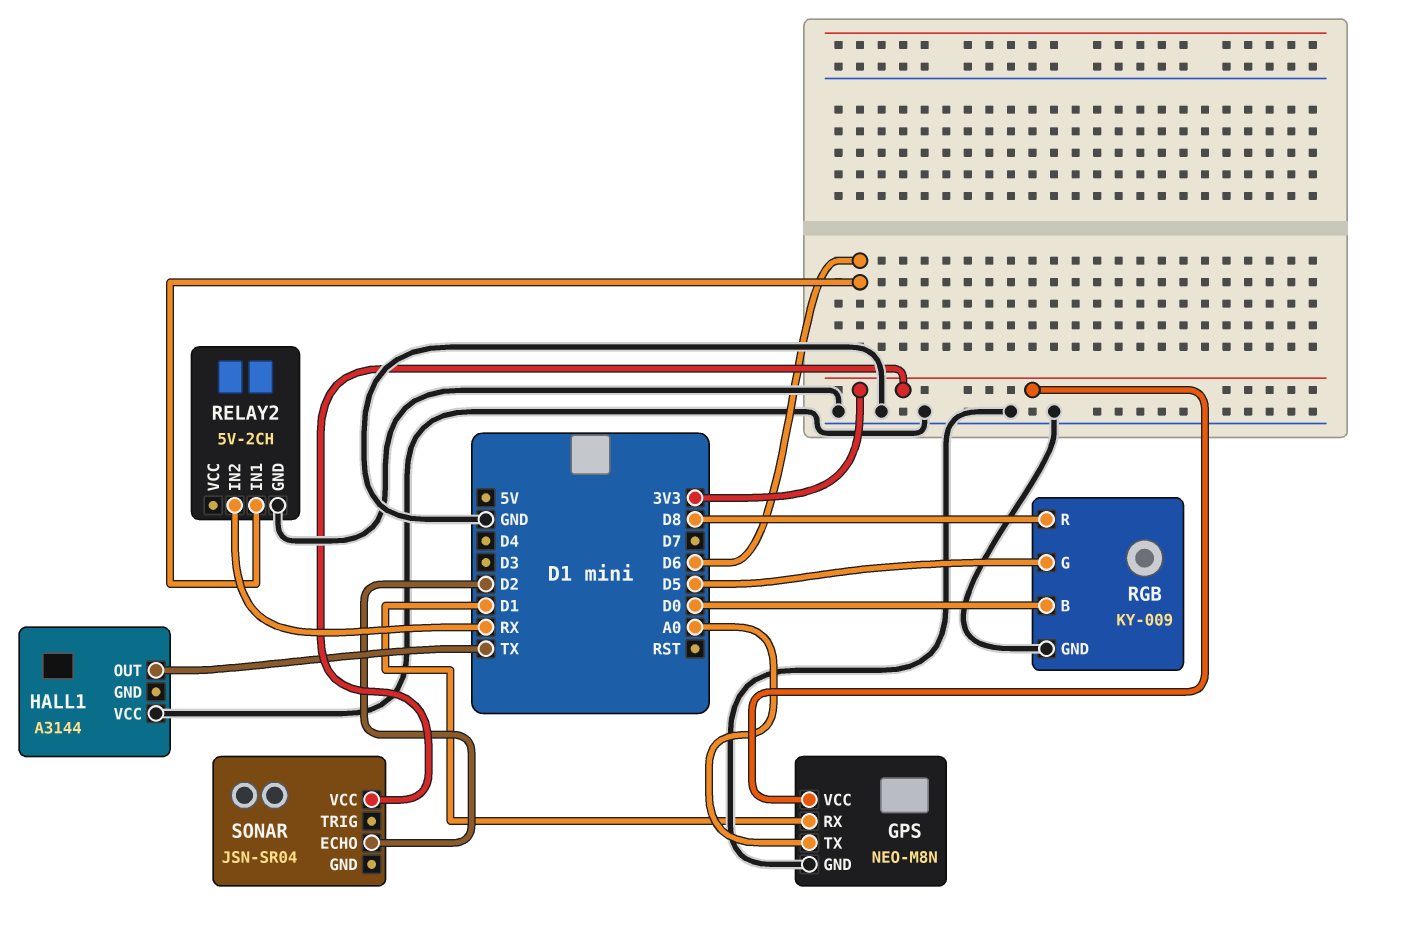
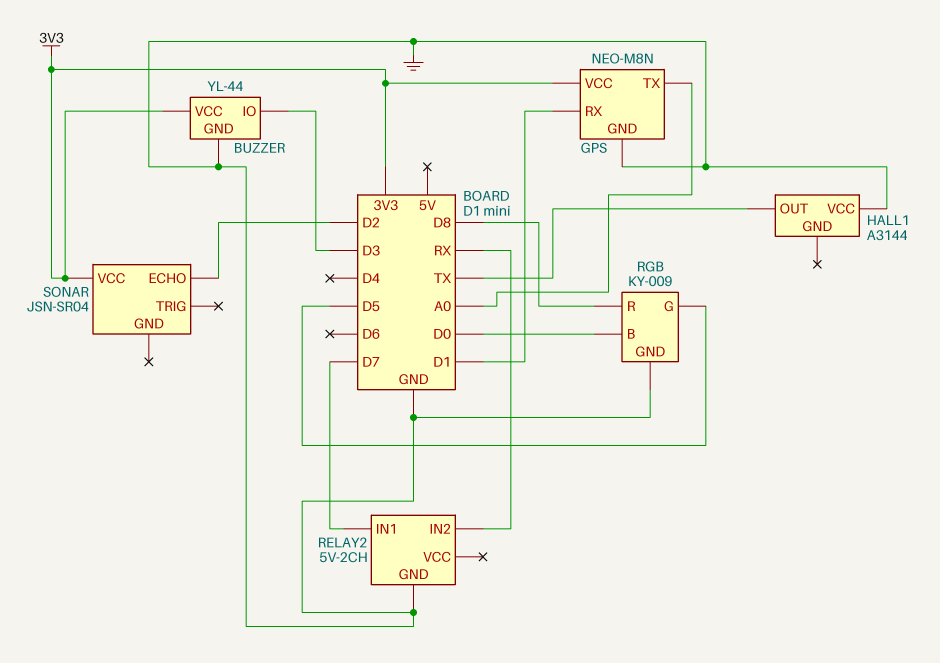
BUZZER: none -> YL-44
BUZZER pin GND: none -> GND
BUZZER pin IO: none -> D3
BUZZER pin VCC: none -> 3V3
RELAY2 pin IN1: D6 -> D7

